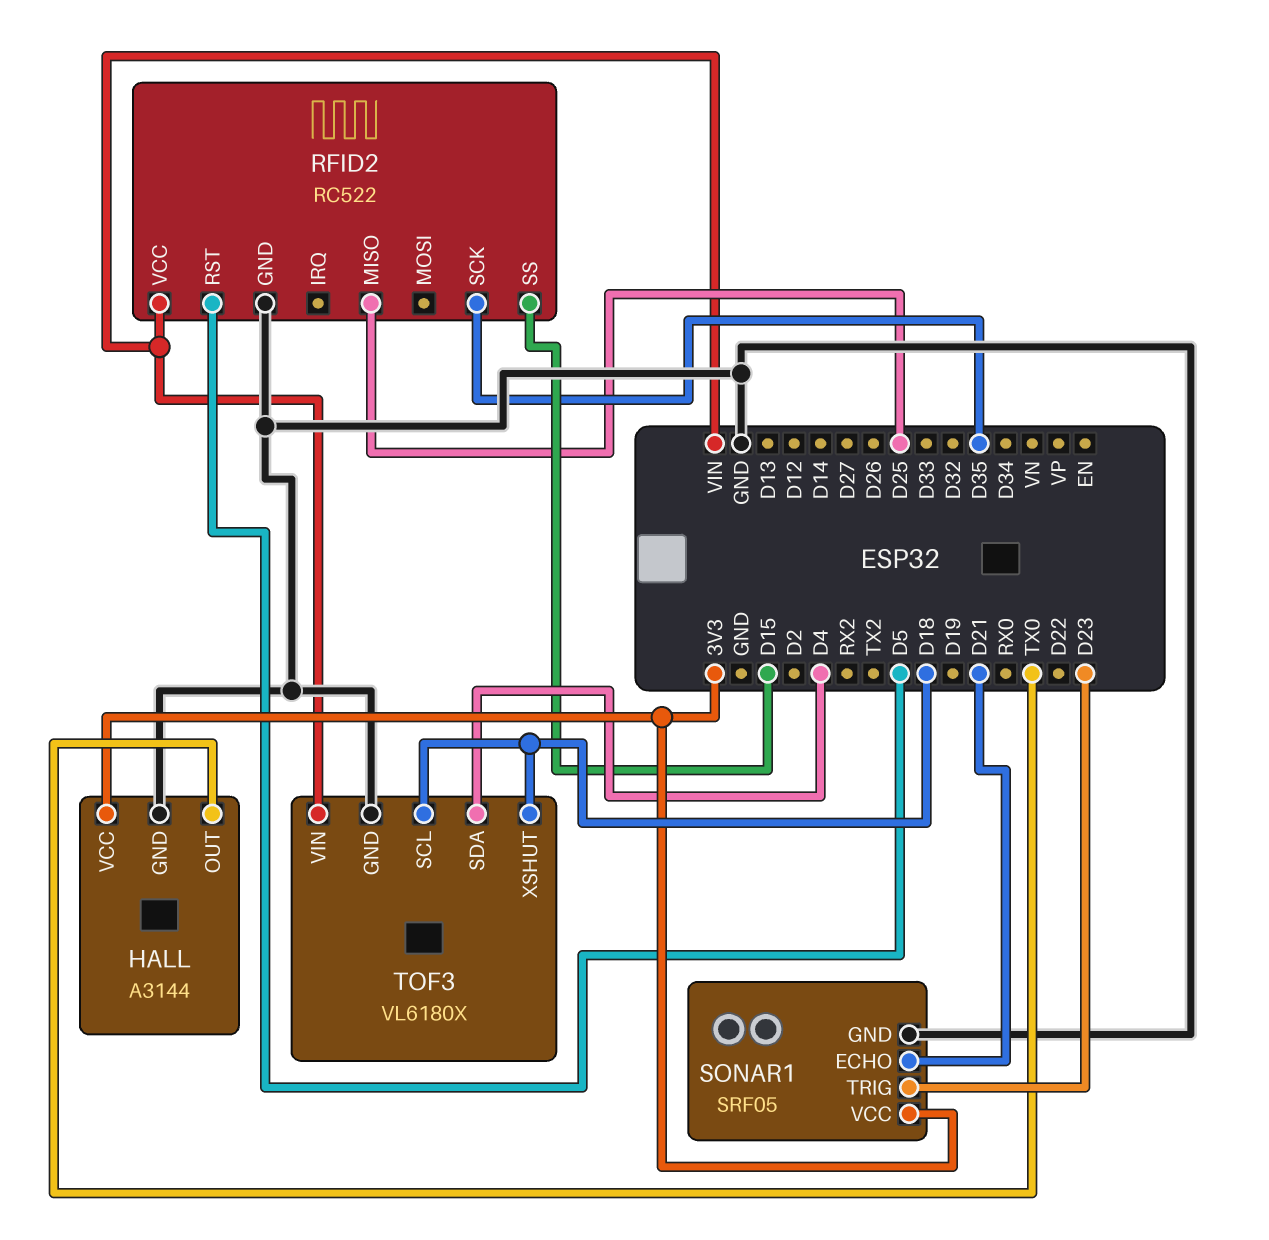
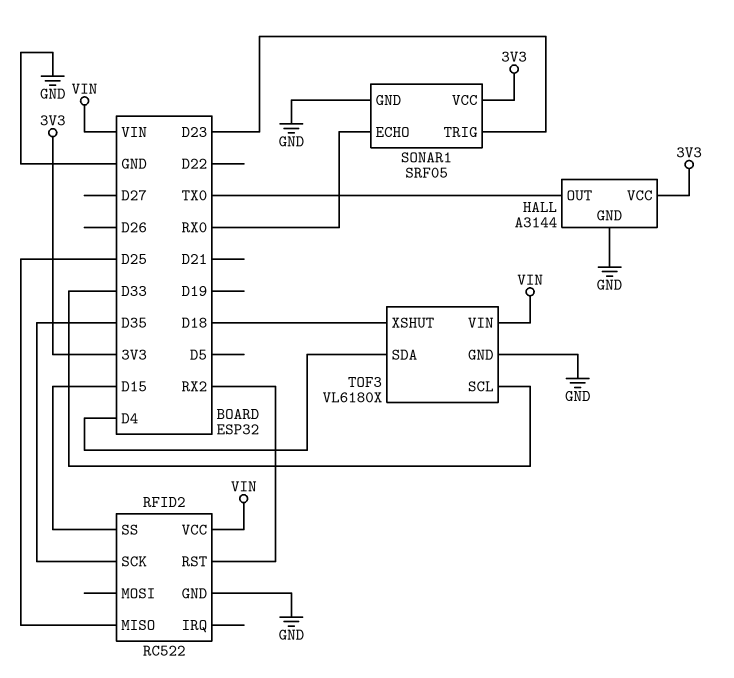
RFID2 pin RST: D5 -> RX2
SONAR1 pin ECHO: D21 -> RX0
TOF3 pin SCL: D18 -> D33

